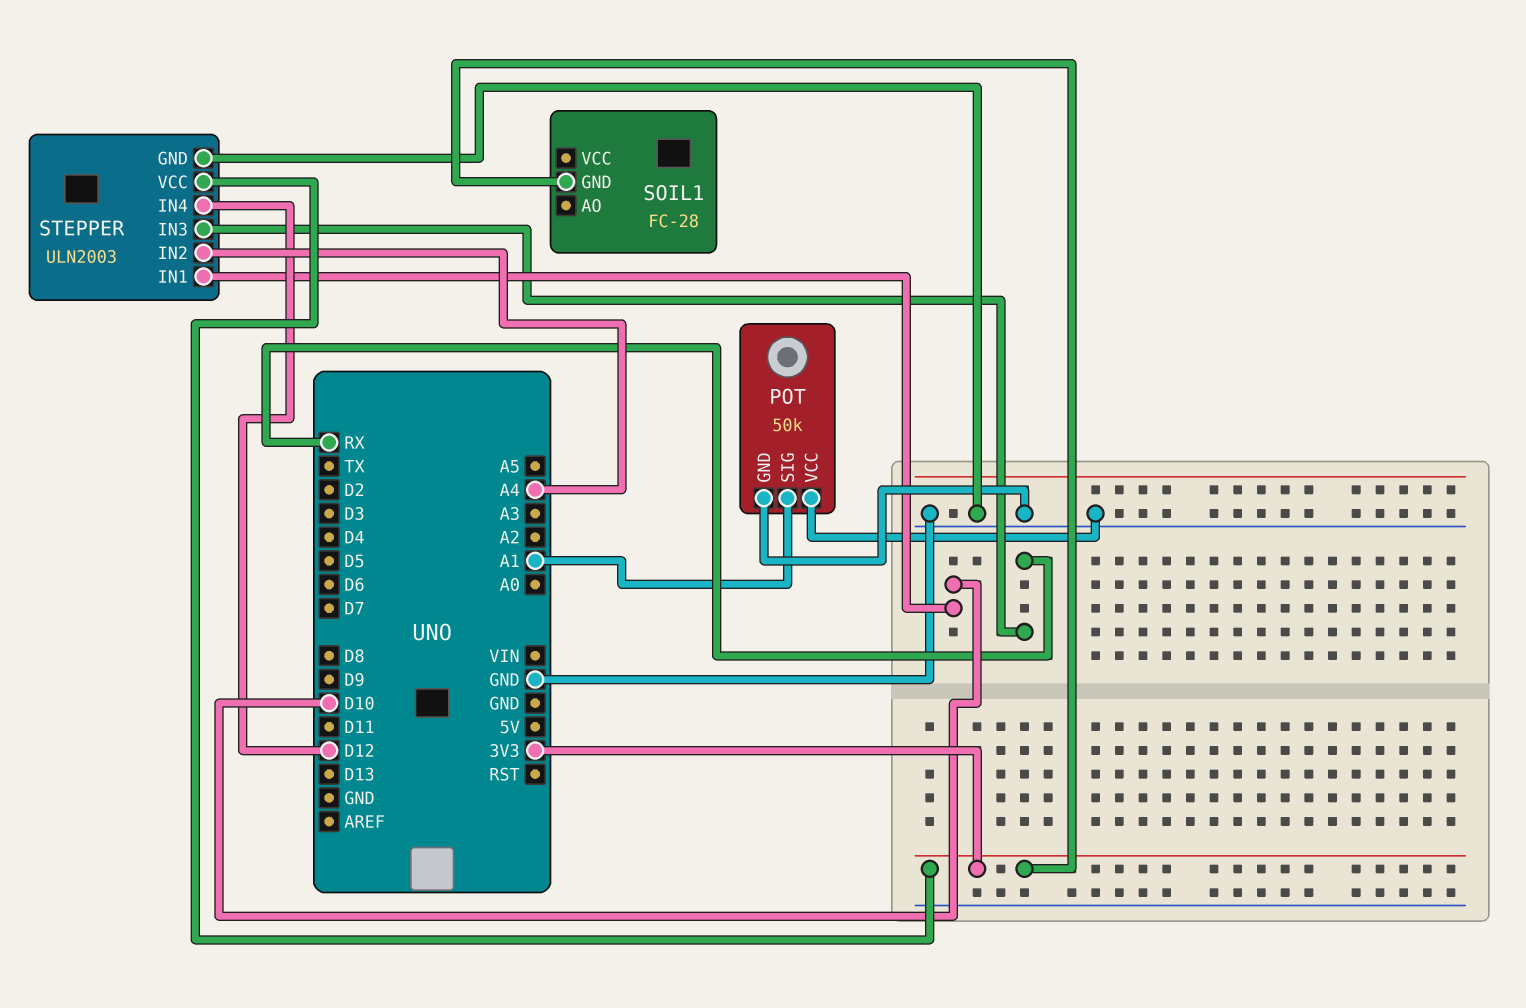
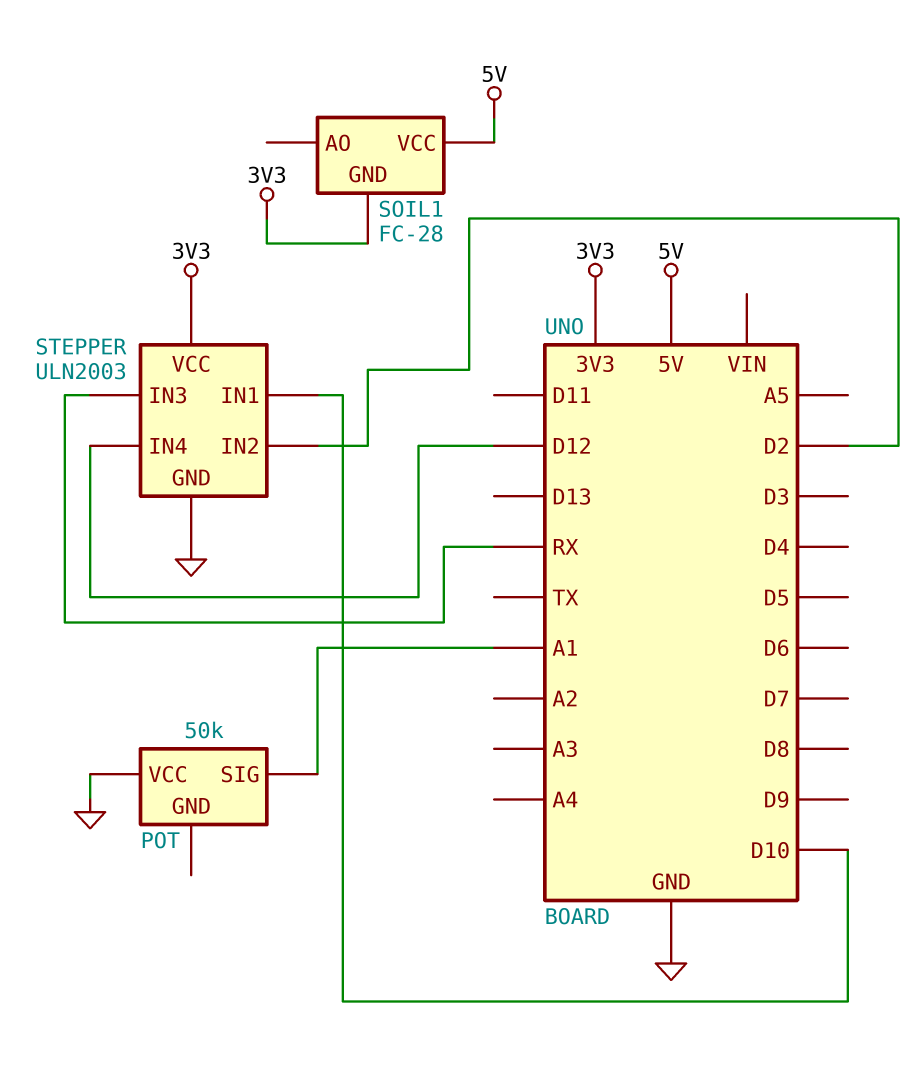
POT pin GND: GND -> none
SOIL1 pin VCC: none -> 5V
STEPPER pin IN2: A4 -> D2

